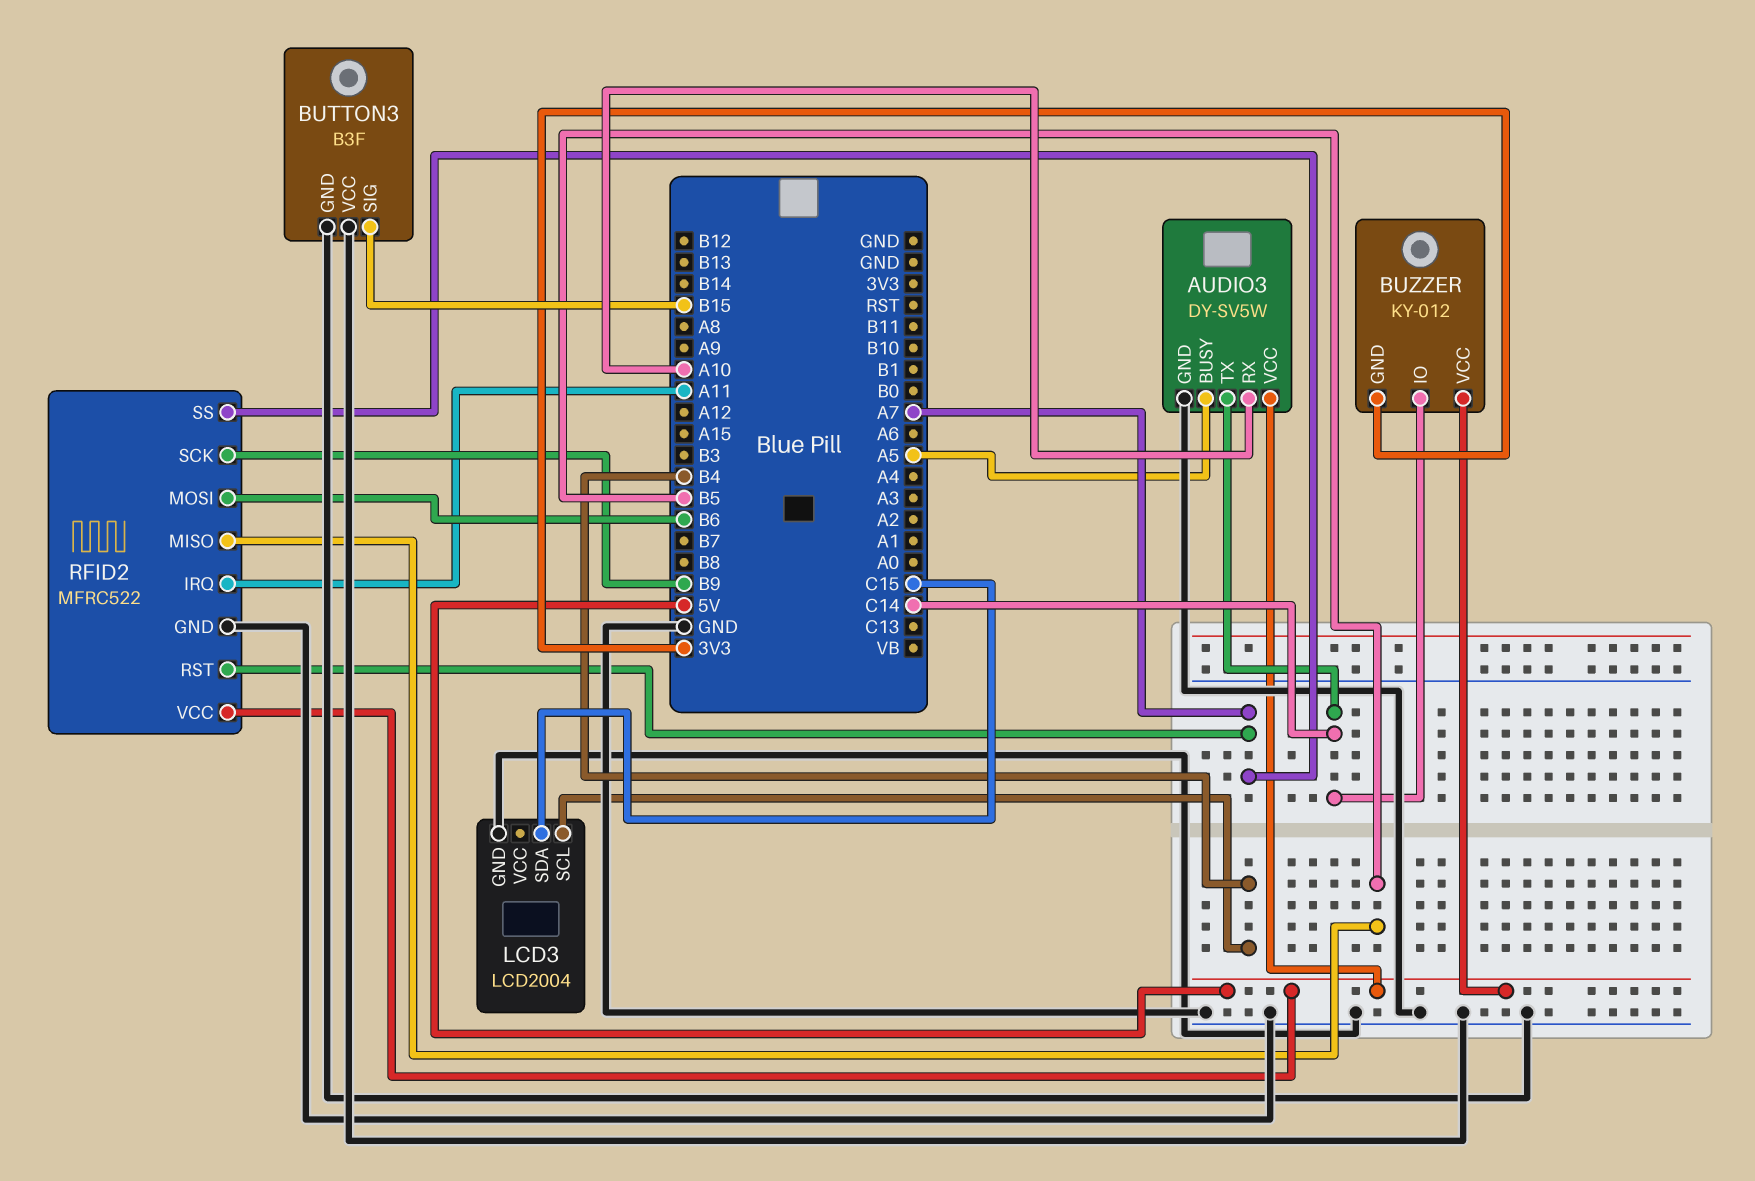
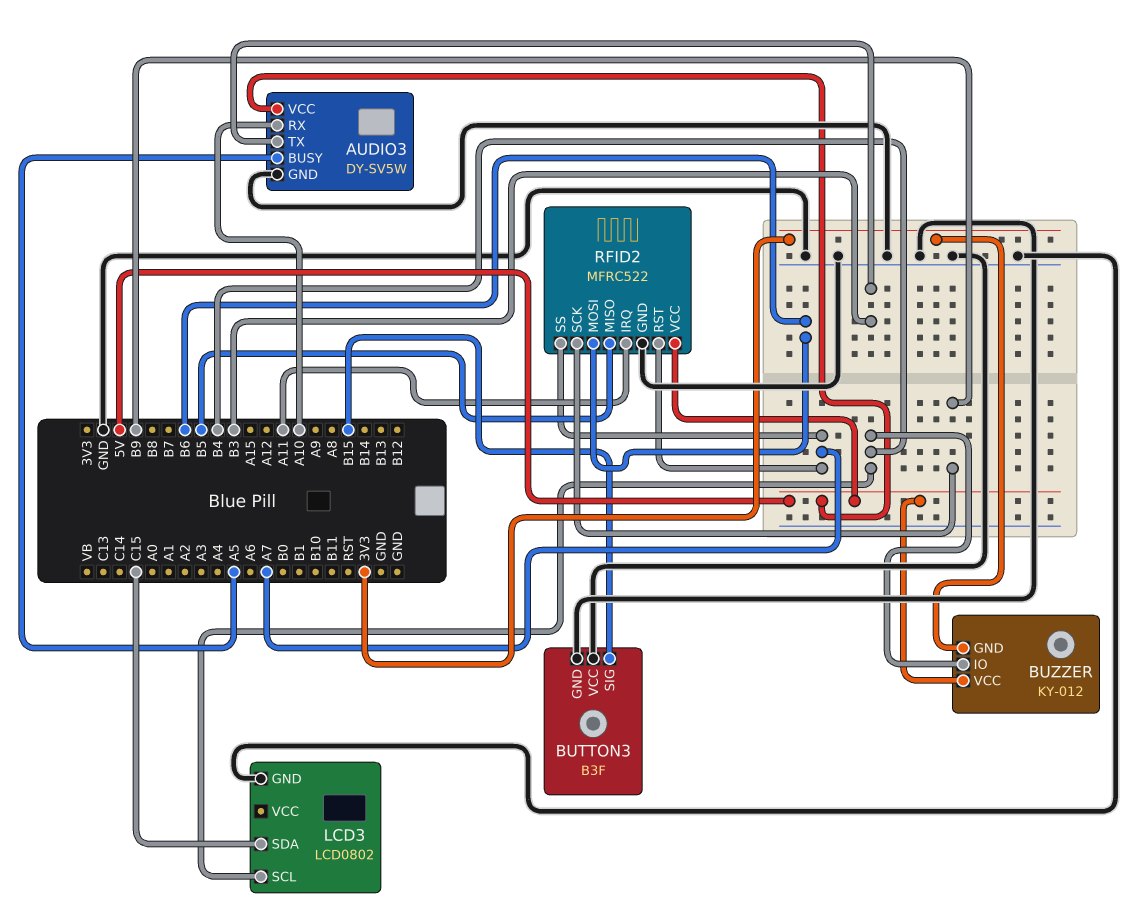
AUDIO3 pin TX: C14 -> B3
BUZZER pin IO: C14 -> B4
LCD3: LCD2004 -> LCD0802

